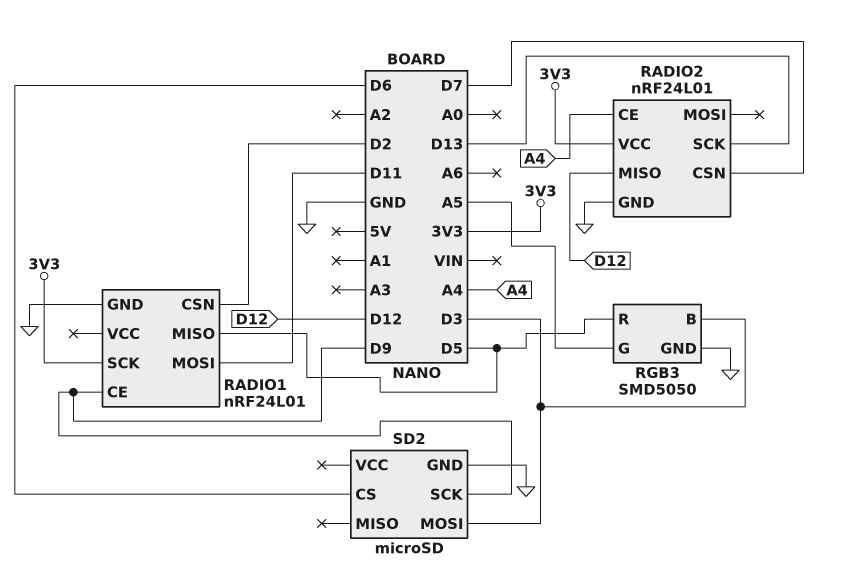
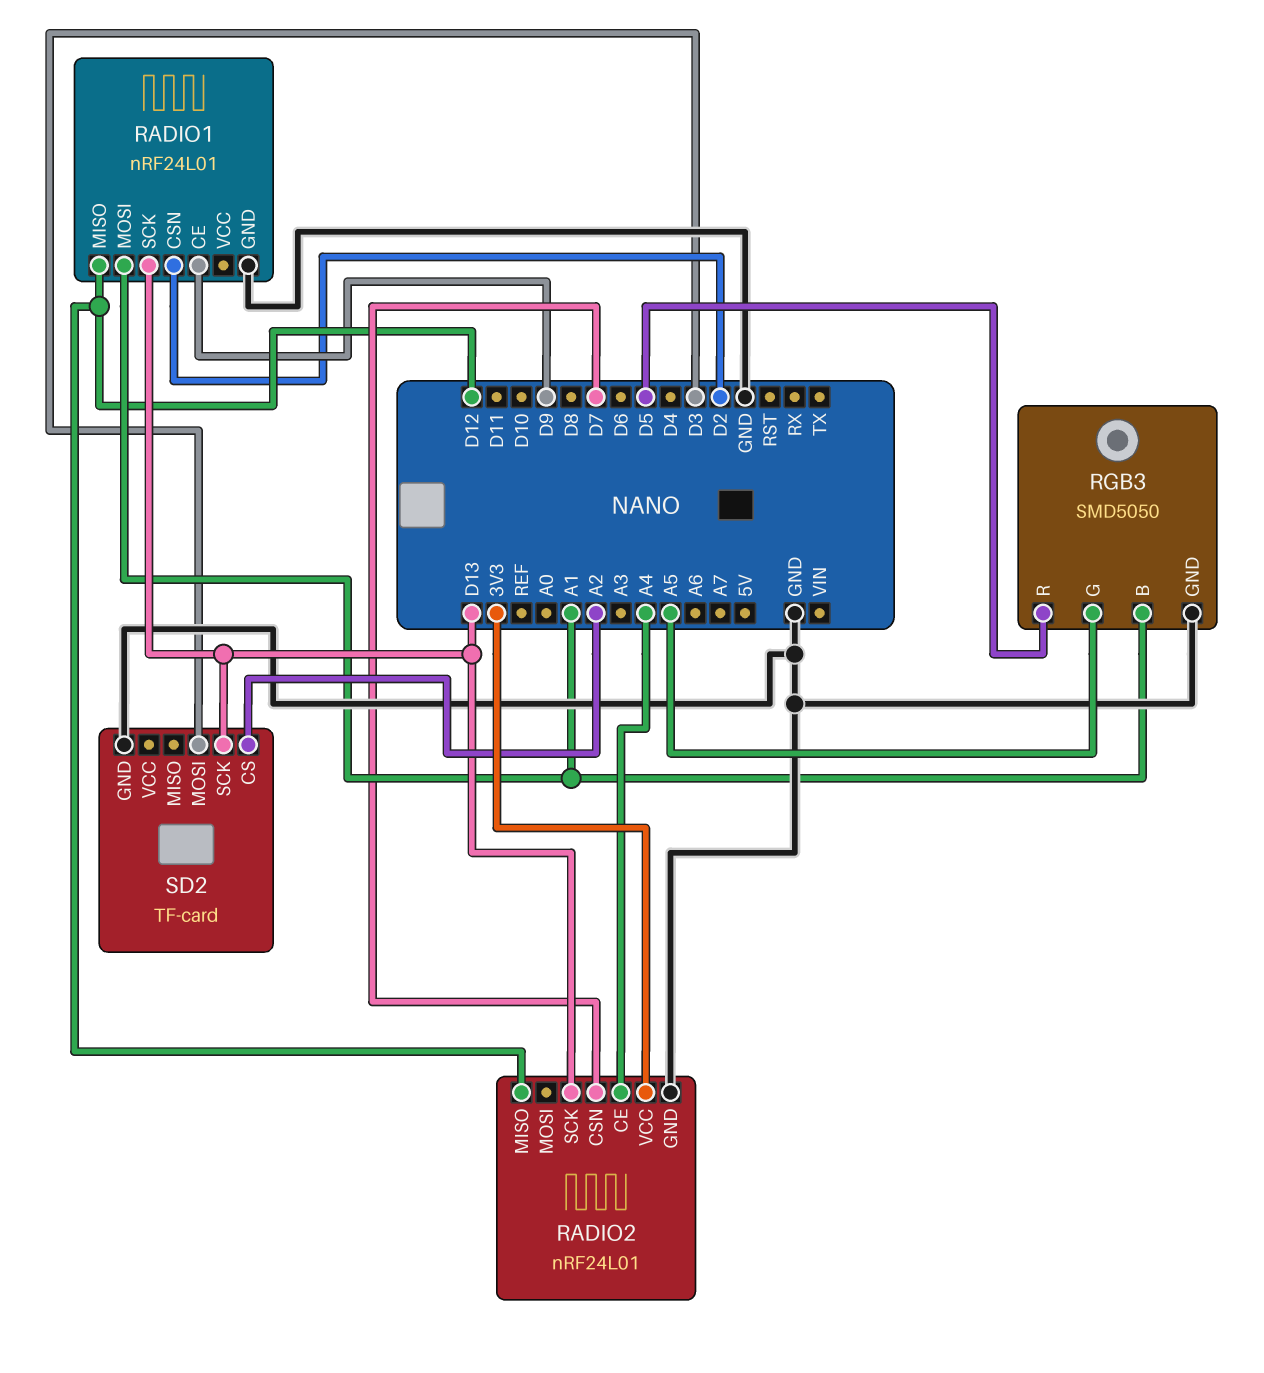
RADIO1 pin MISO: D5 -> D12
RADIO1 pin MOSI: D11 -> A1
RADIO1 pin SCK: 3V3 -> D13
RGB3 pin B: D3 -> A1
SD2: microSD -> TF-card
SD2 pin CS: D6 -> A2
SD2 pin SCK: D9 -> D13

